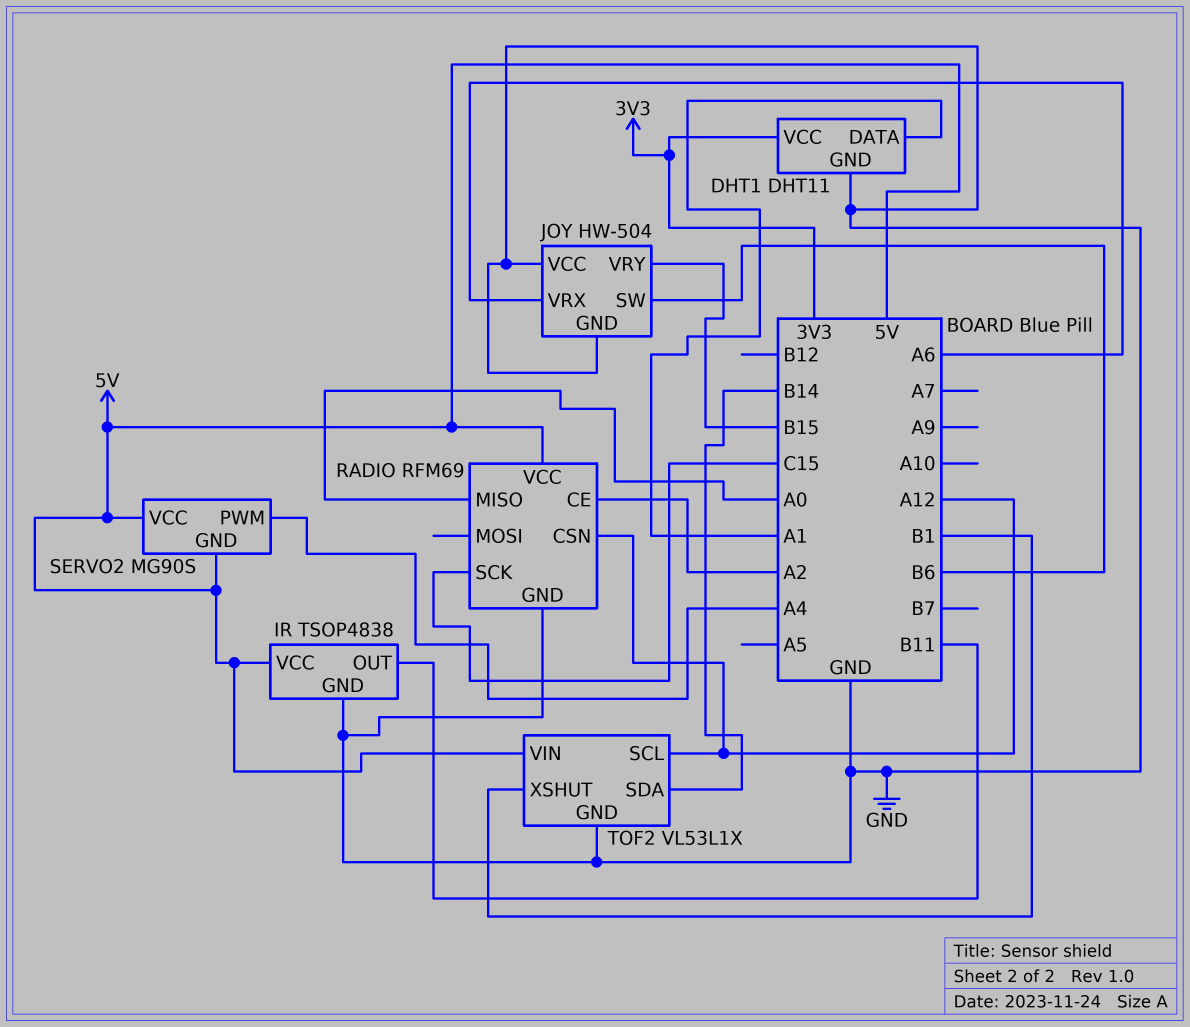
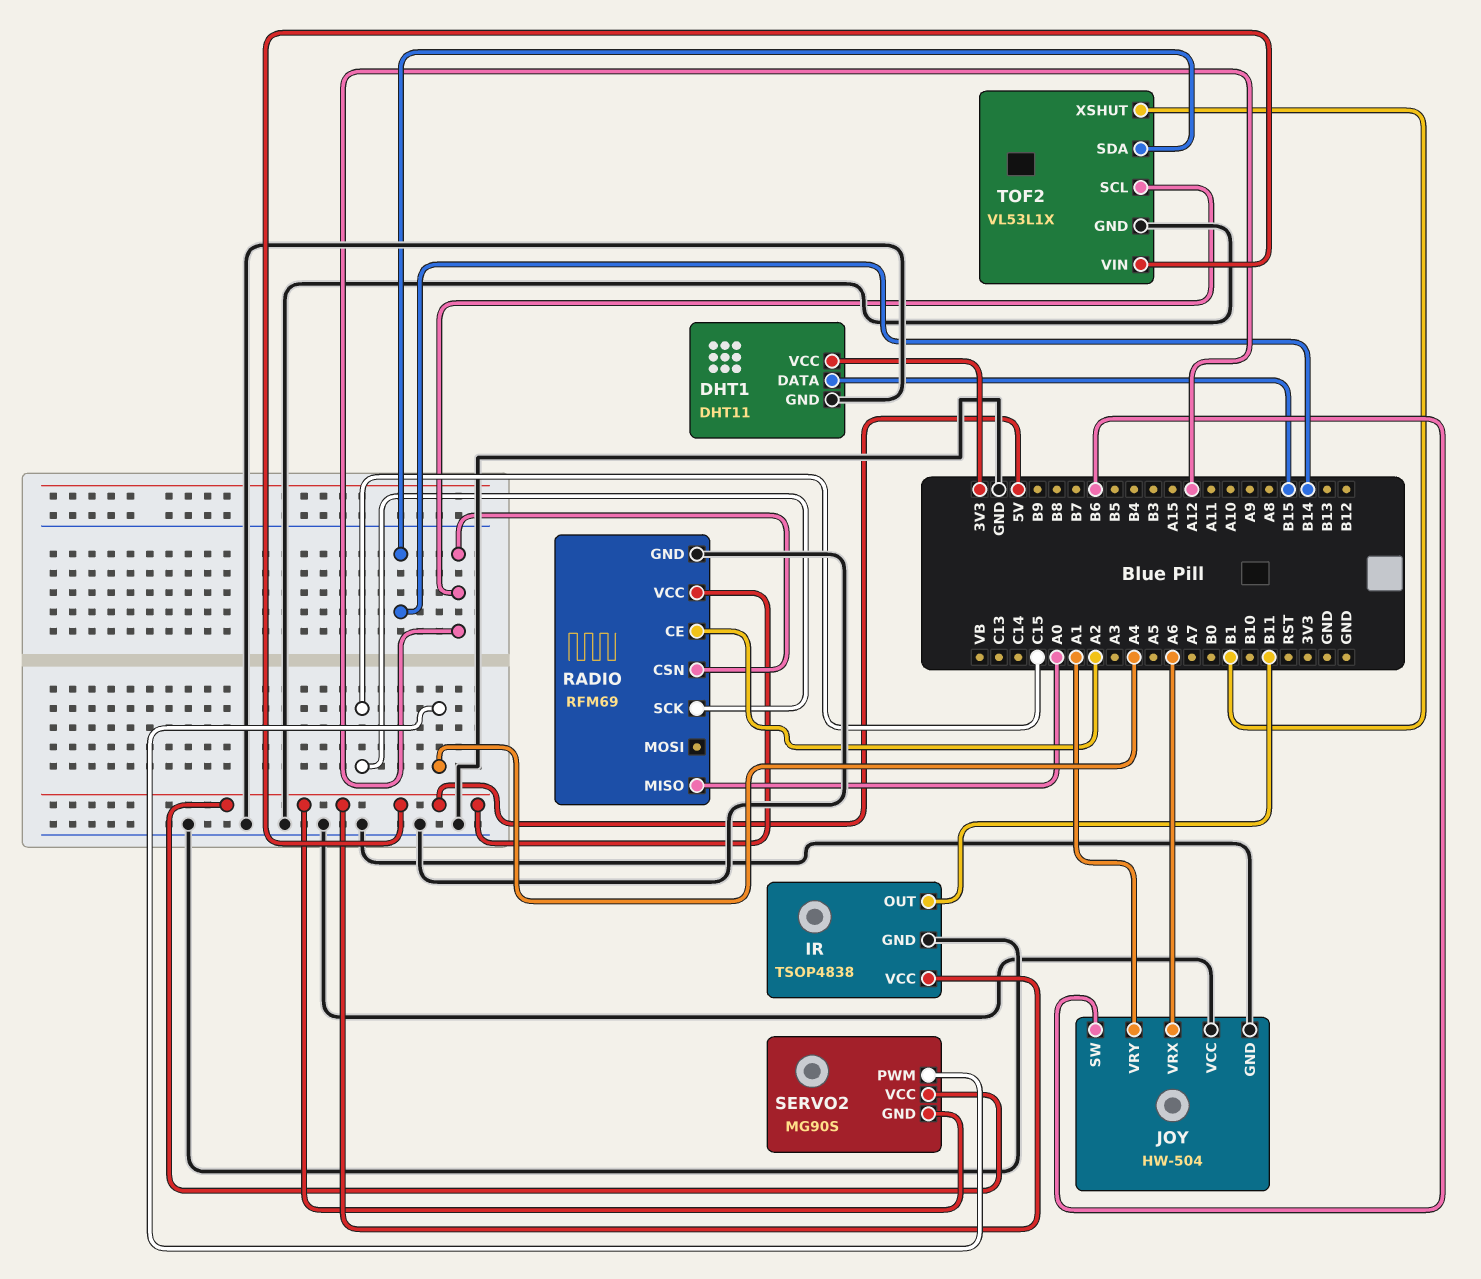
DHT1 pin DATA: A1 -> B15
JOY pin VRY: B15 -> A1

